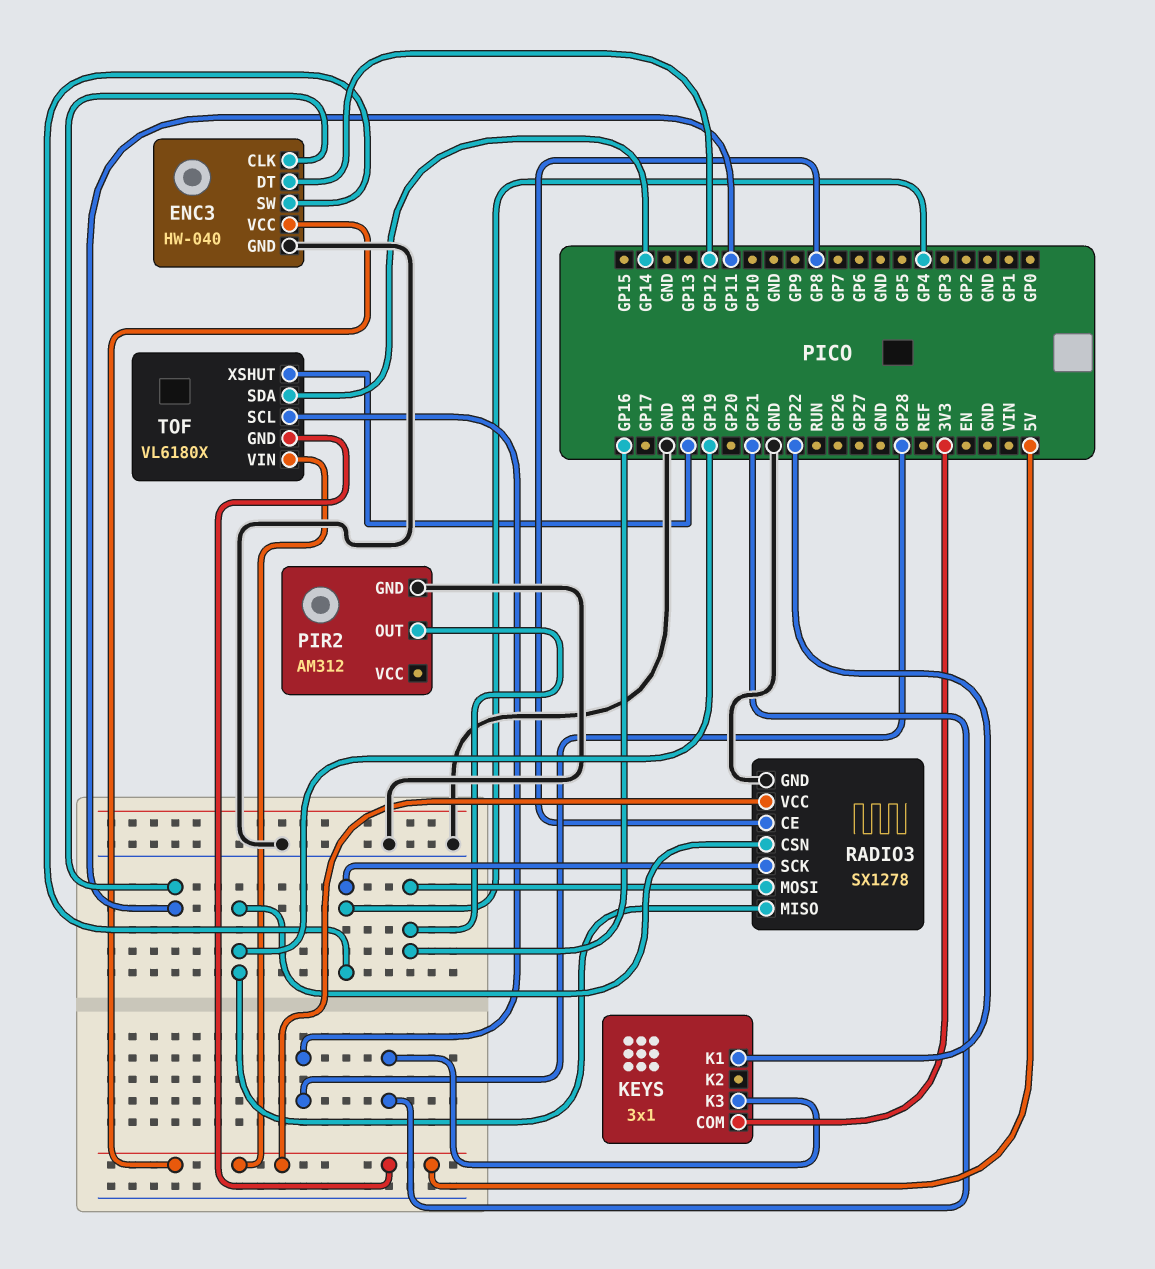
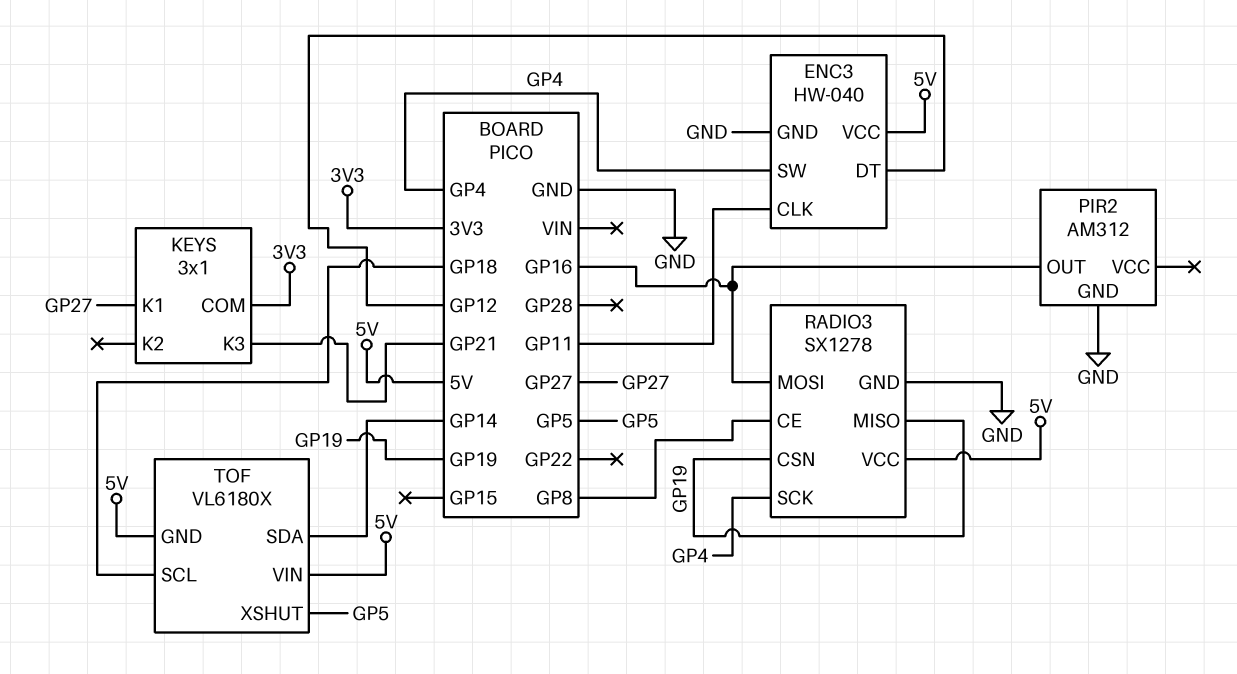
KEYS pin K1: GP22 -> GP27
TOF pin SCL: GP28 -> GP18
TOF pin XSHUT: GP18 -> GP5

